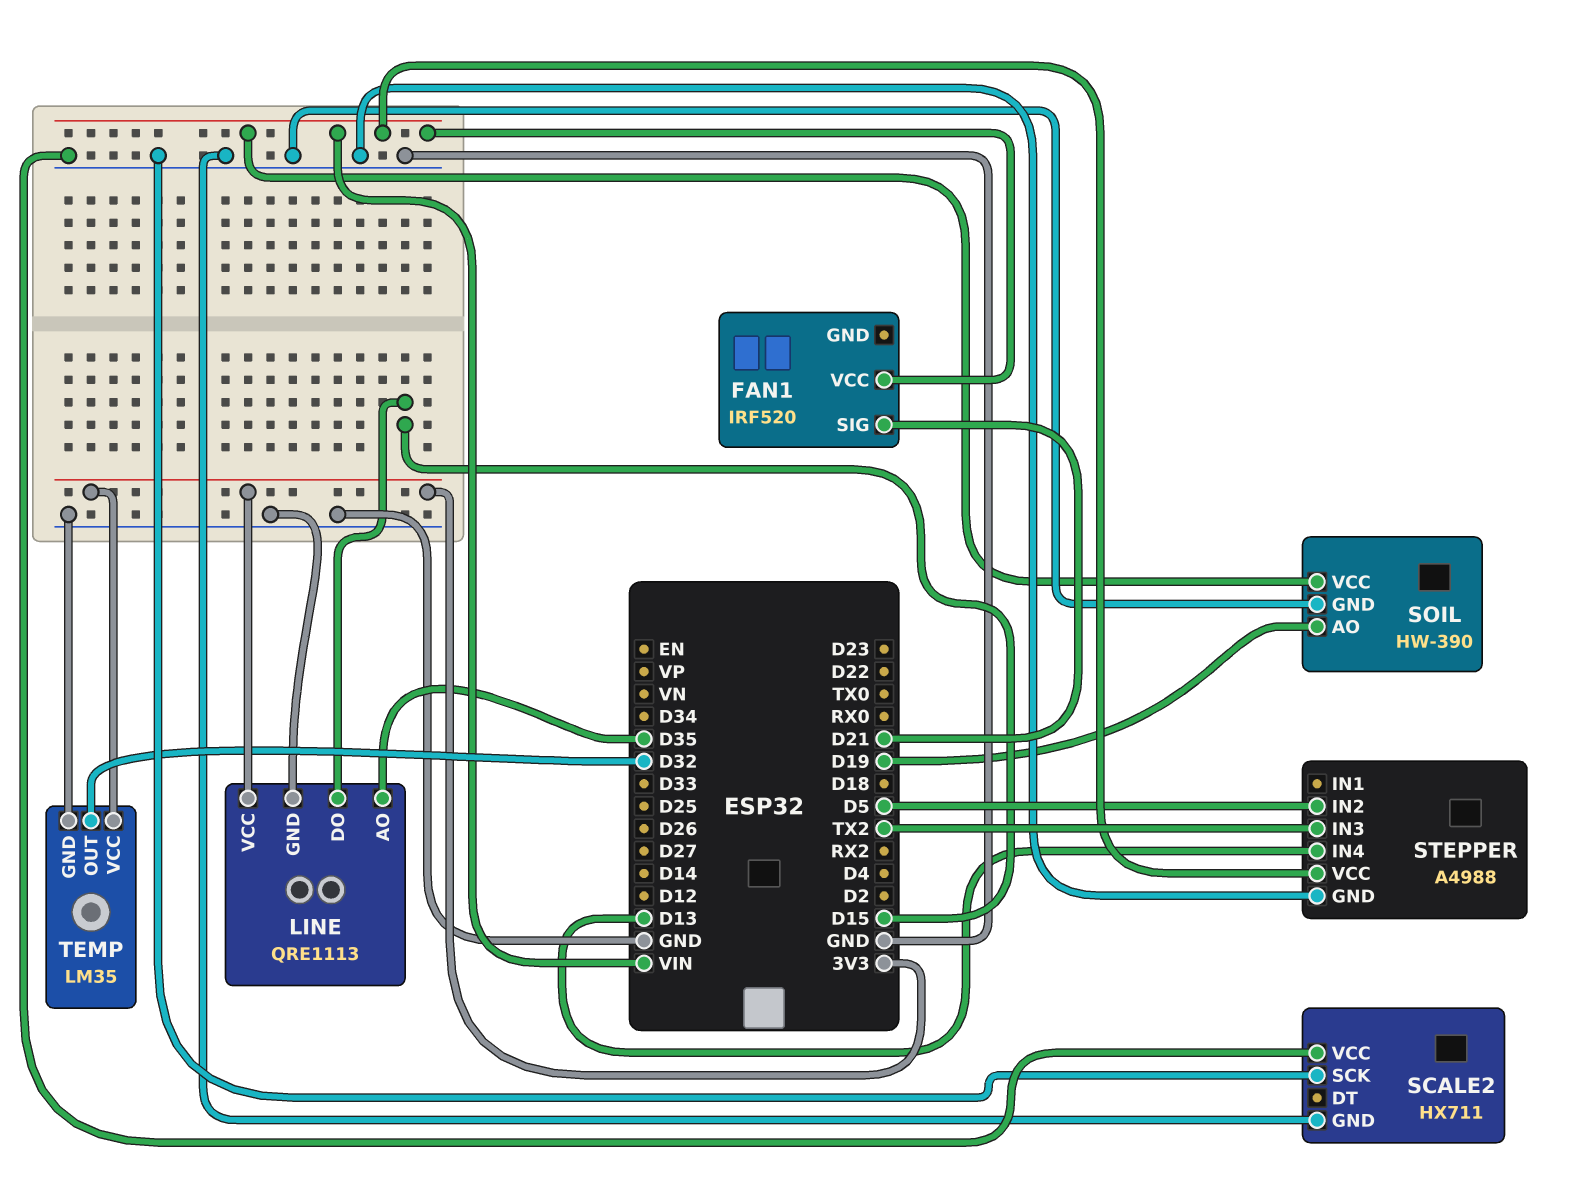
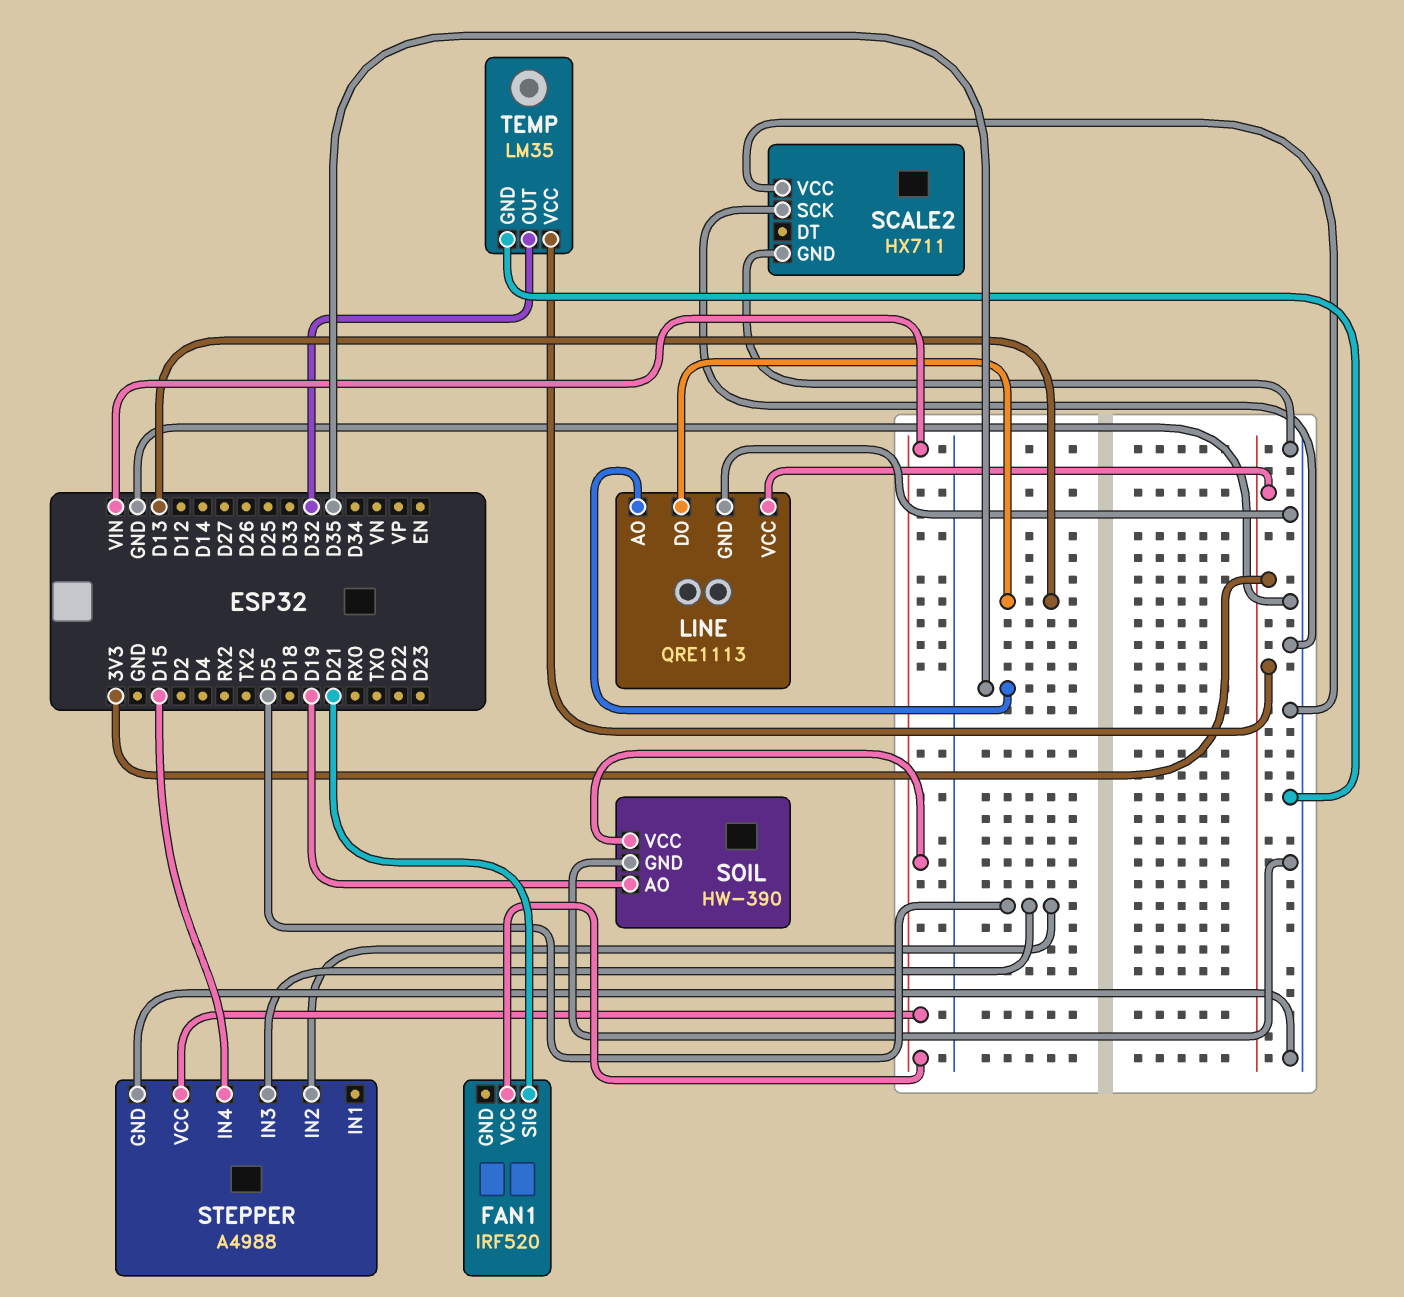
LINE pin DO: D15 -> D13
STEPPER pin IN3: TX2 -> D5
STEPPER pin IN4: D13 -> D15

